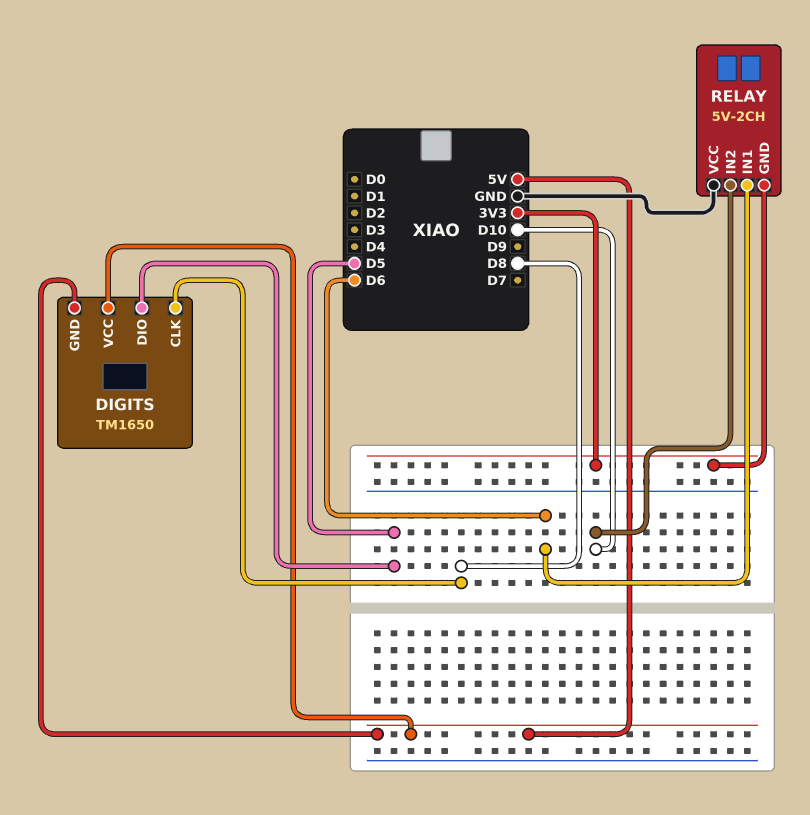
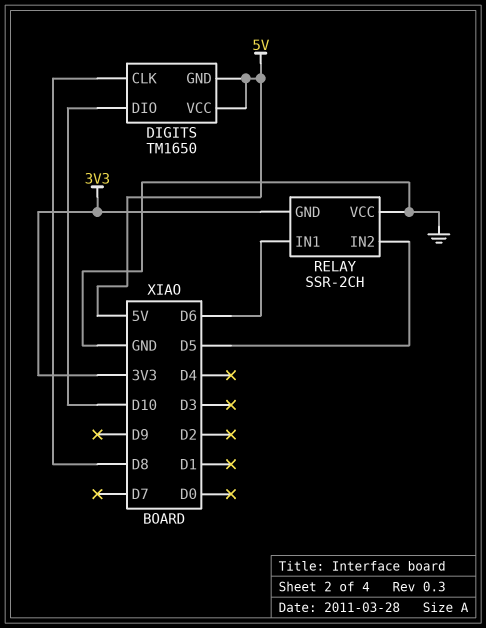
DIGITS pin DIO: D5 -> D10
RELAY: 5V-2CH -> SSR-2CH
RELAY pin IN2: D10 -> D5

